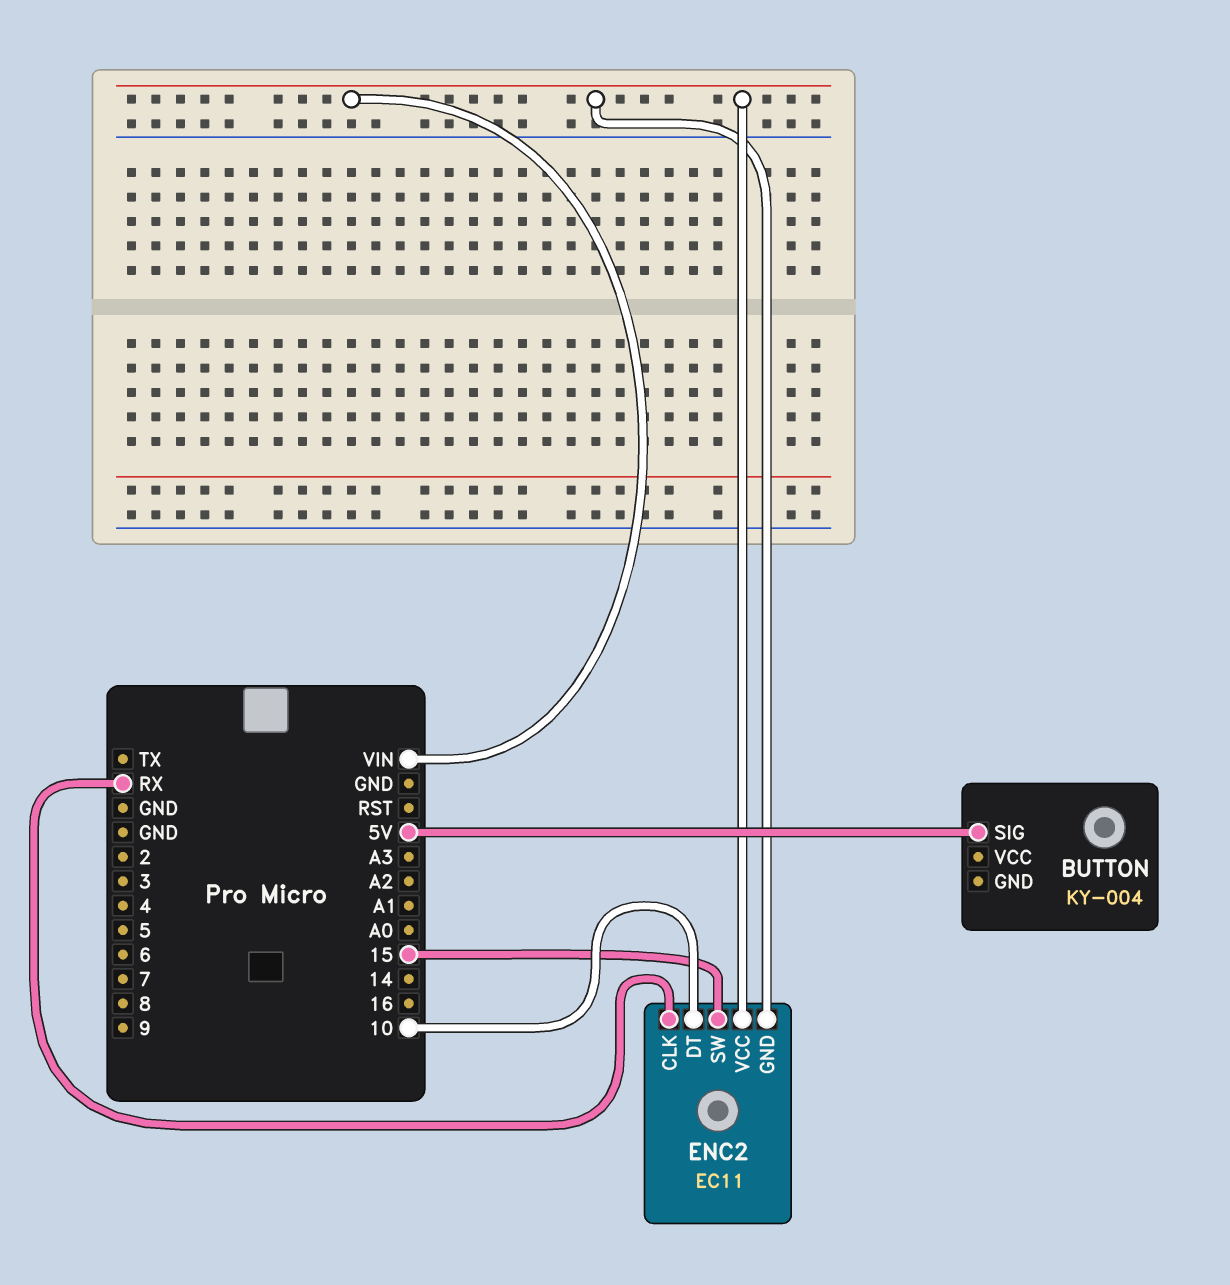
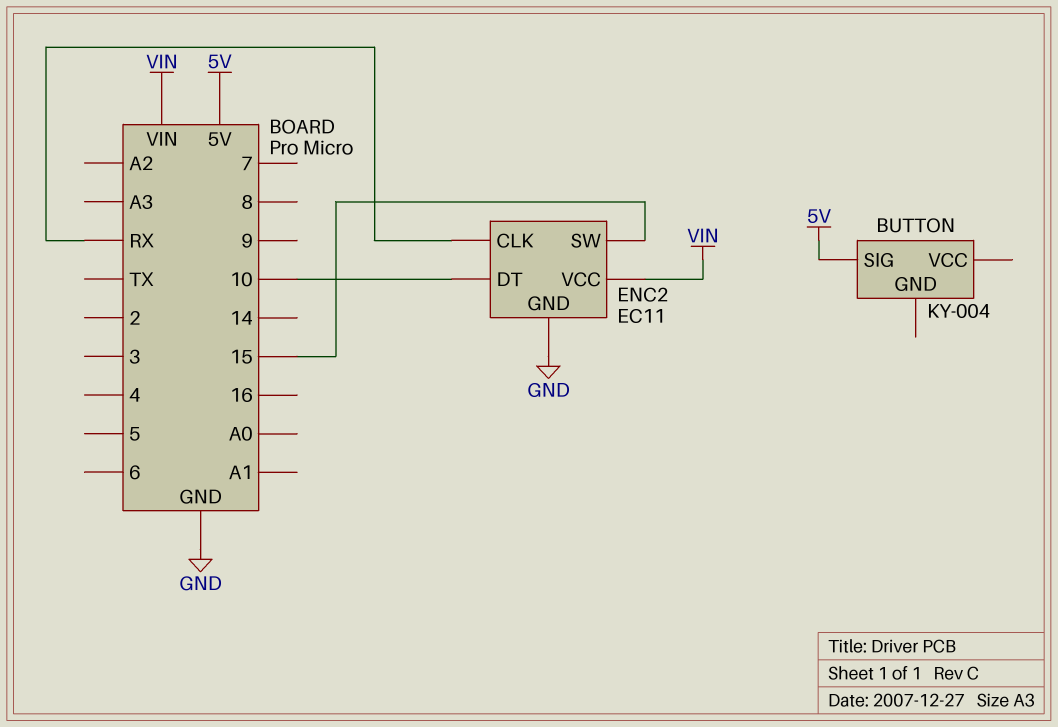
ENC2 pin GND: VIN -> GND

